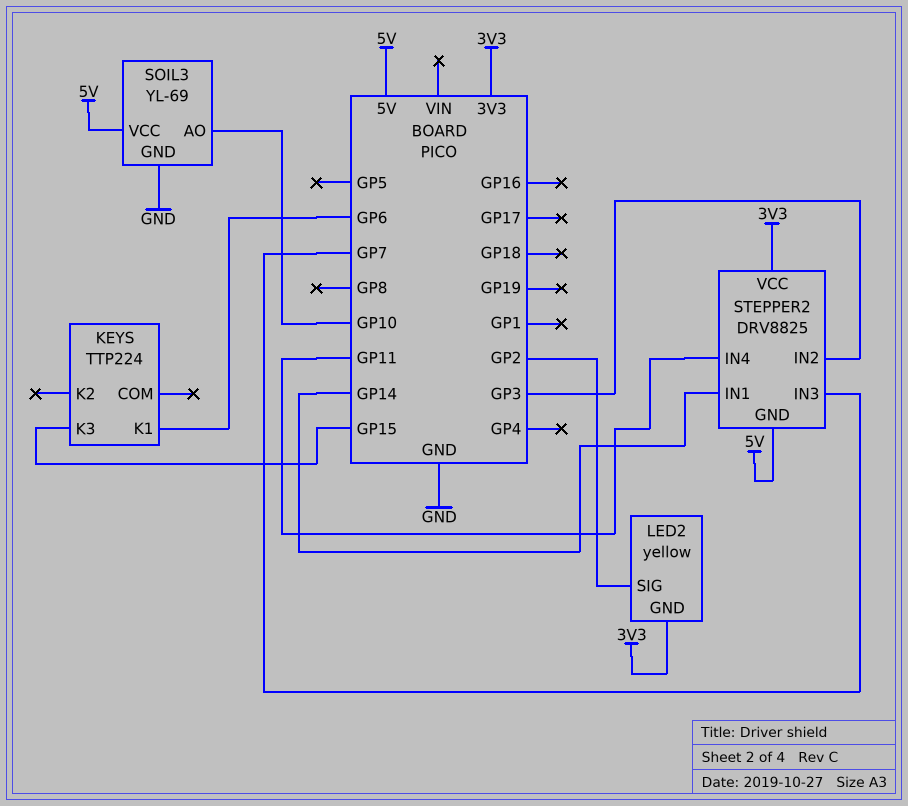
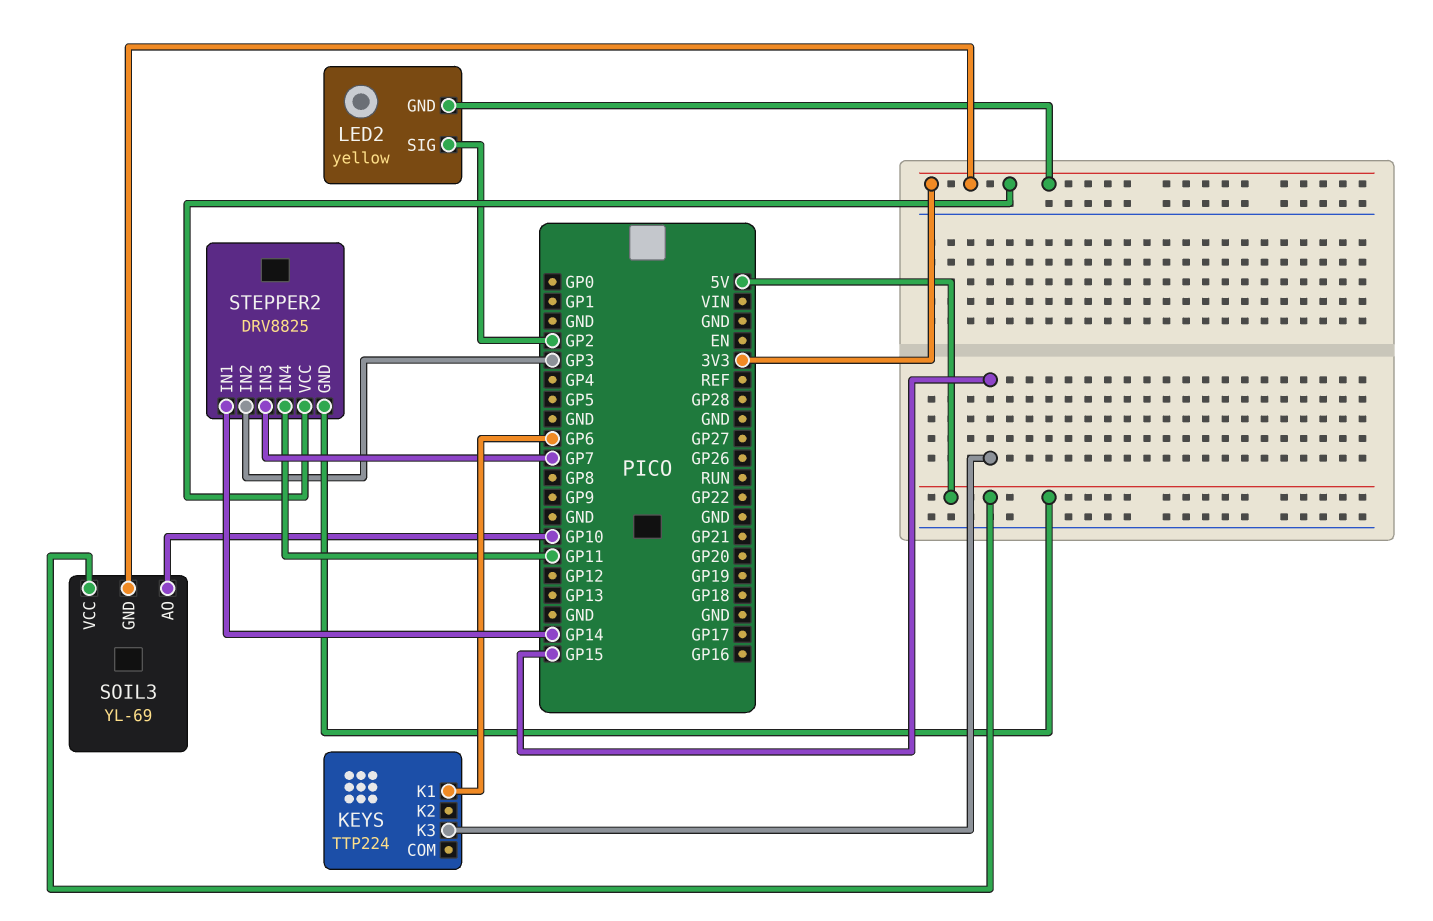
SOIL3 pin GND: GND -> 3V3

